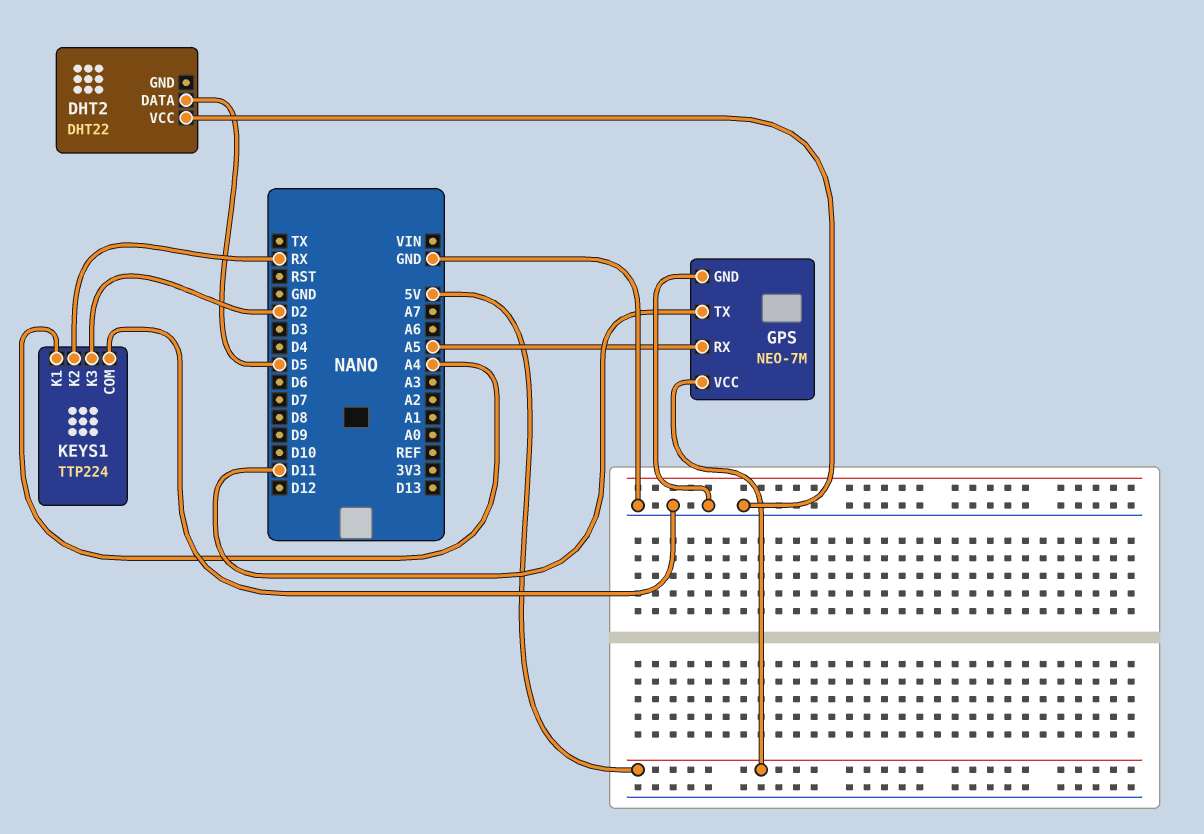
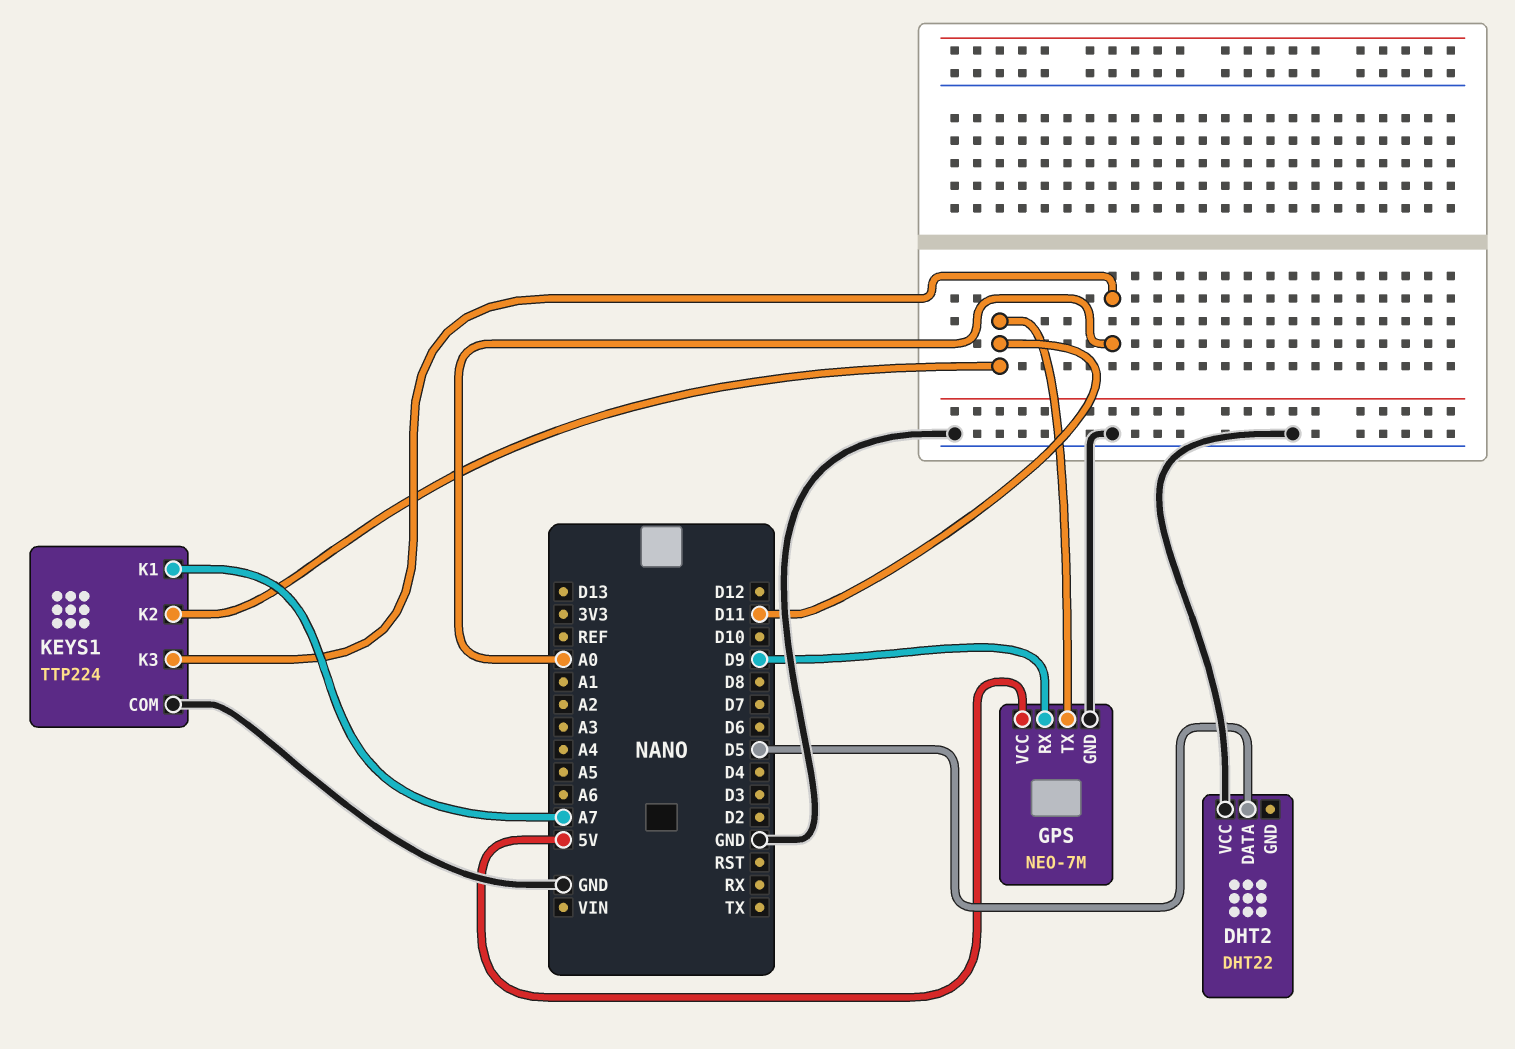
GPS pin RX: A5 -> D9
KEYS1 pin K1: A4 -> A7
KEYS1 pin K2: RX -> D11
KEYS1 pin K3: D2 -> A0

